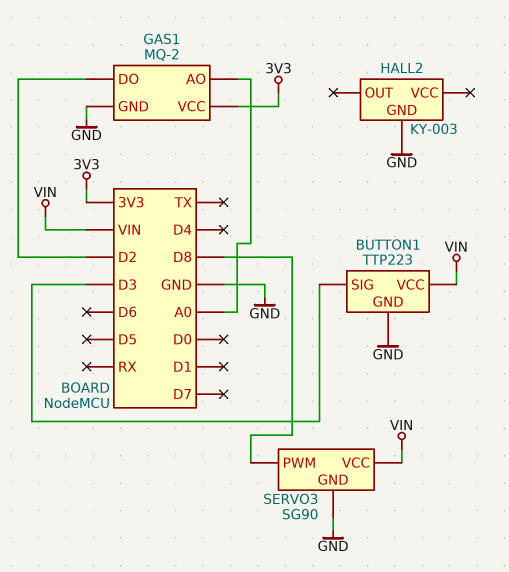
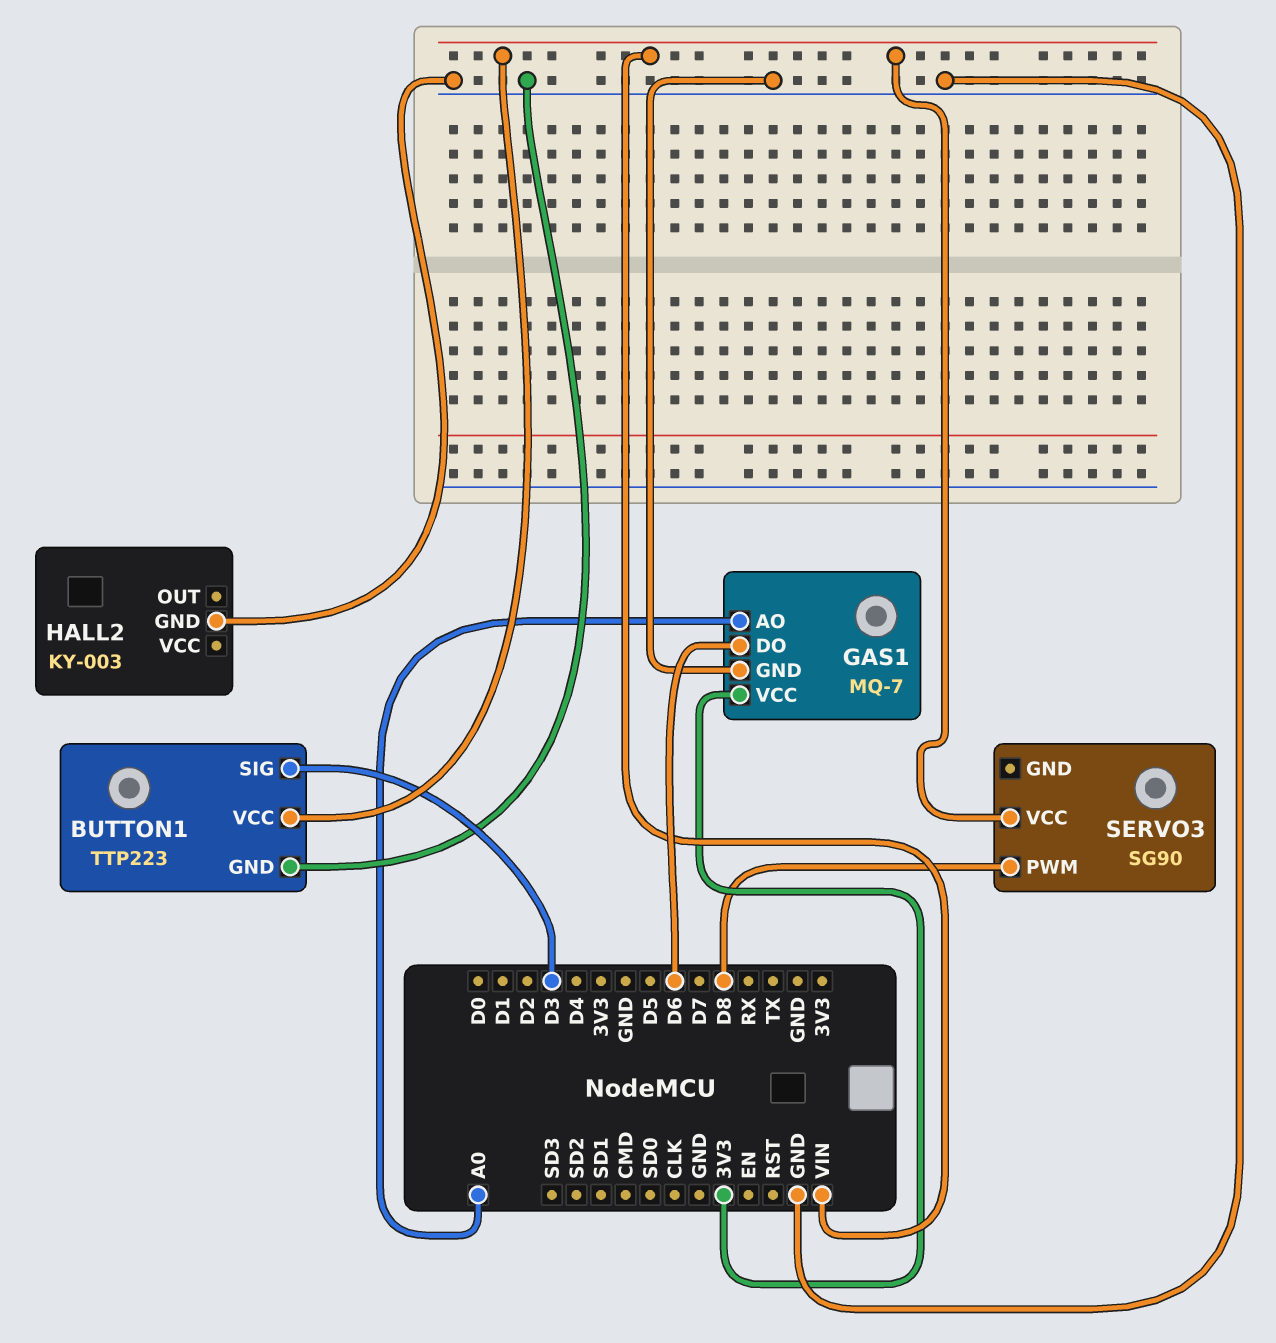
GAS1: MQ-2 -> MQ-7
GAS1 pin DO: D2 -> D6
SERVO3 pin GND: GND -> none

